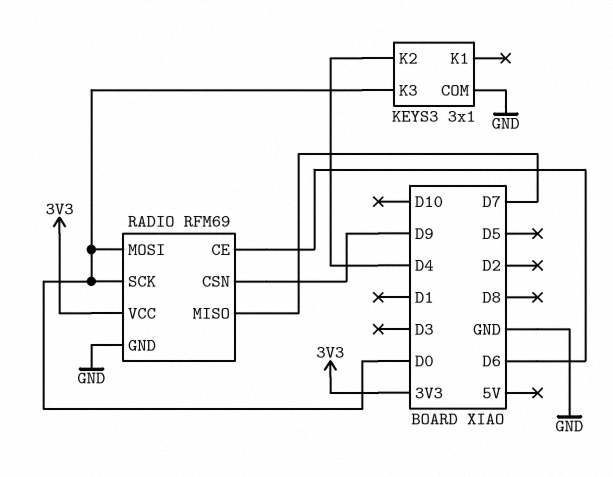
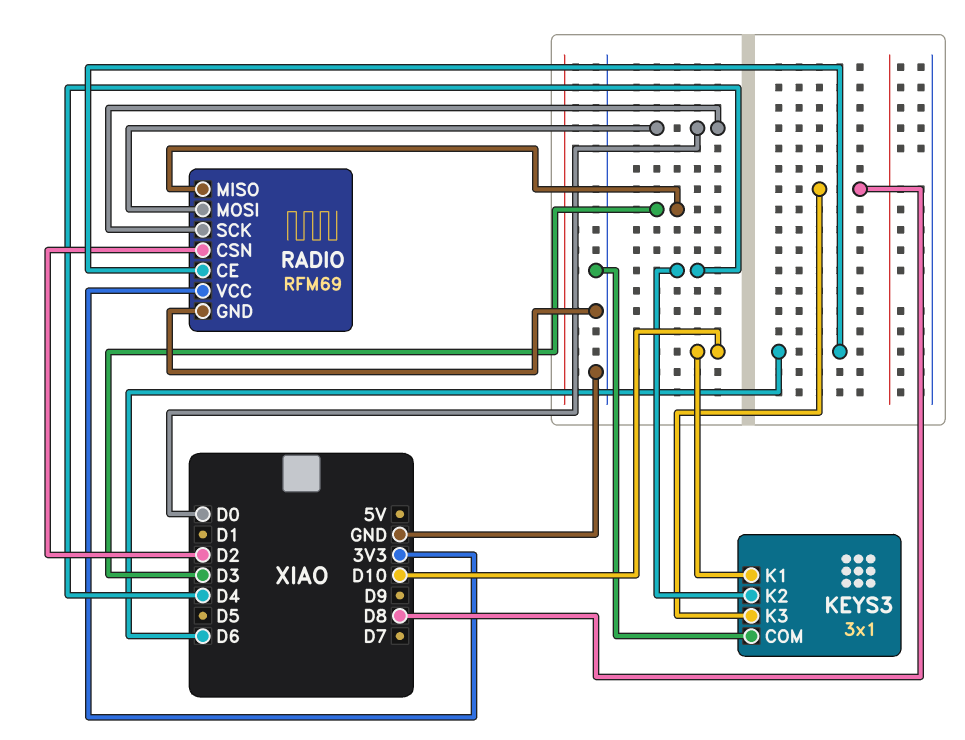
KEYS3 pin K1: none -> D10
KEYS3 pin K3: D0 -> D8
RADIO pin CSN: D9 -> D2
RADIO pin MISO: D7 -> D3

